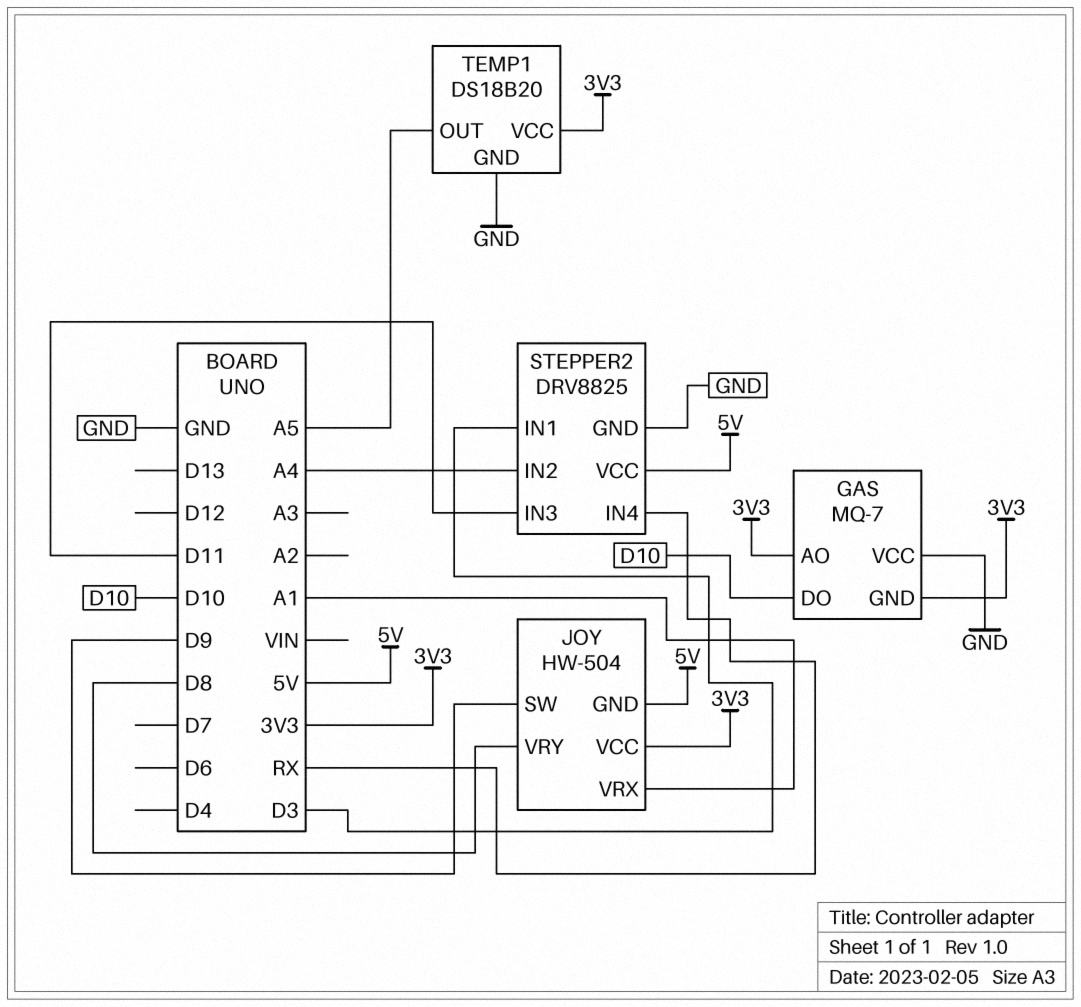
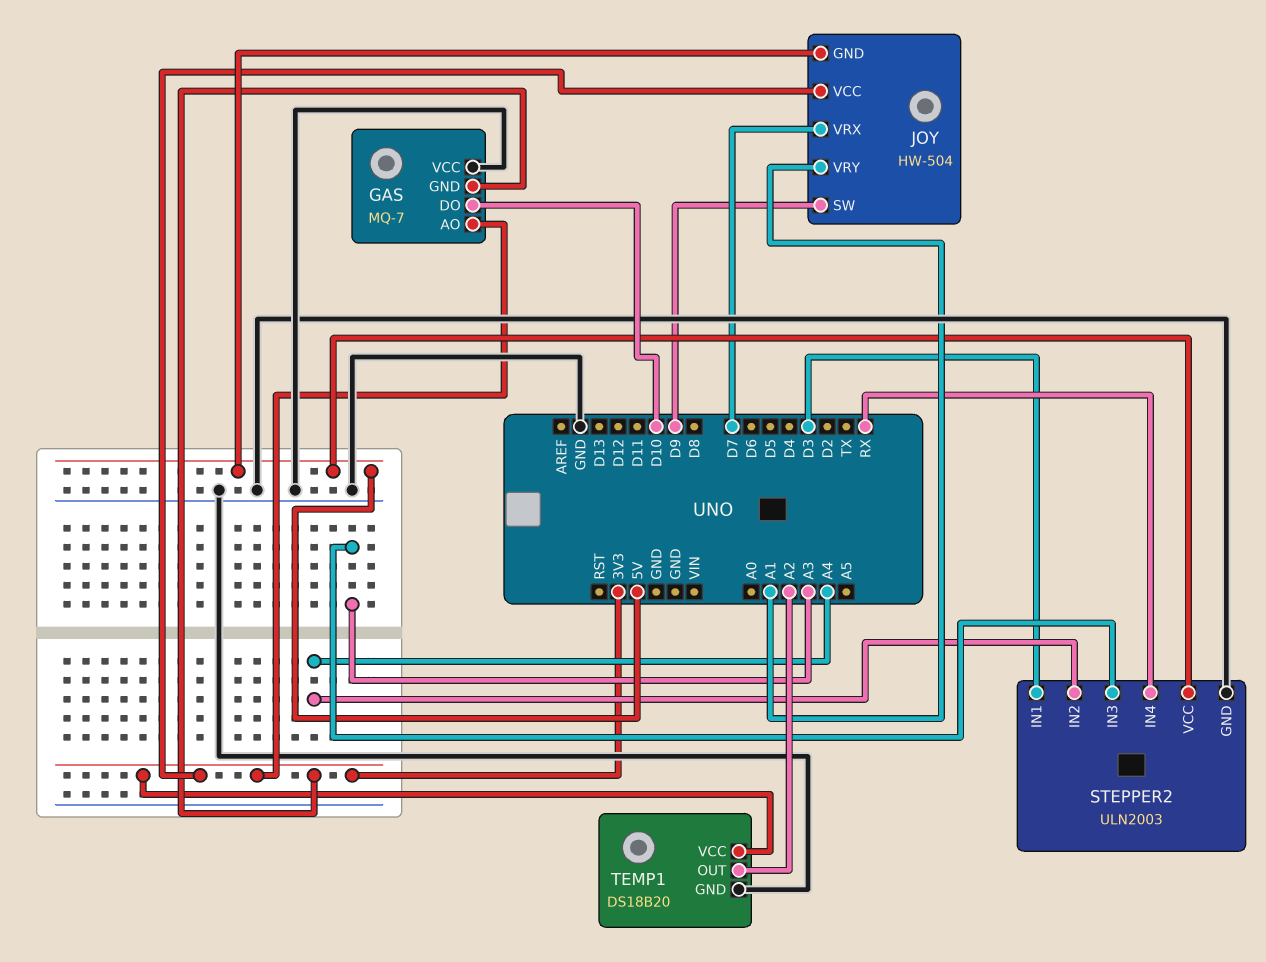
JOY pin VRX: A1 -> D7
JOY pin VRY: D8 -> A1
STEPPER2: DRV8825 -> ULN2003
STEPPER2 pin IN3: D11 -> A3
TEMP1 pin OUT: A5 -> A2

